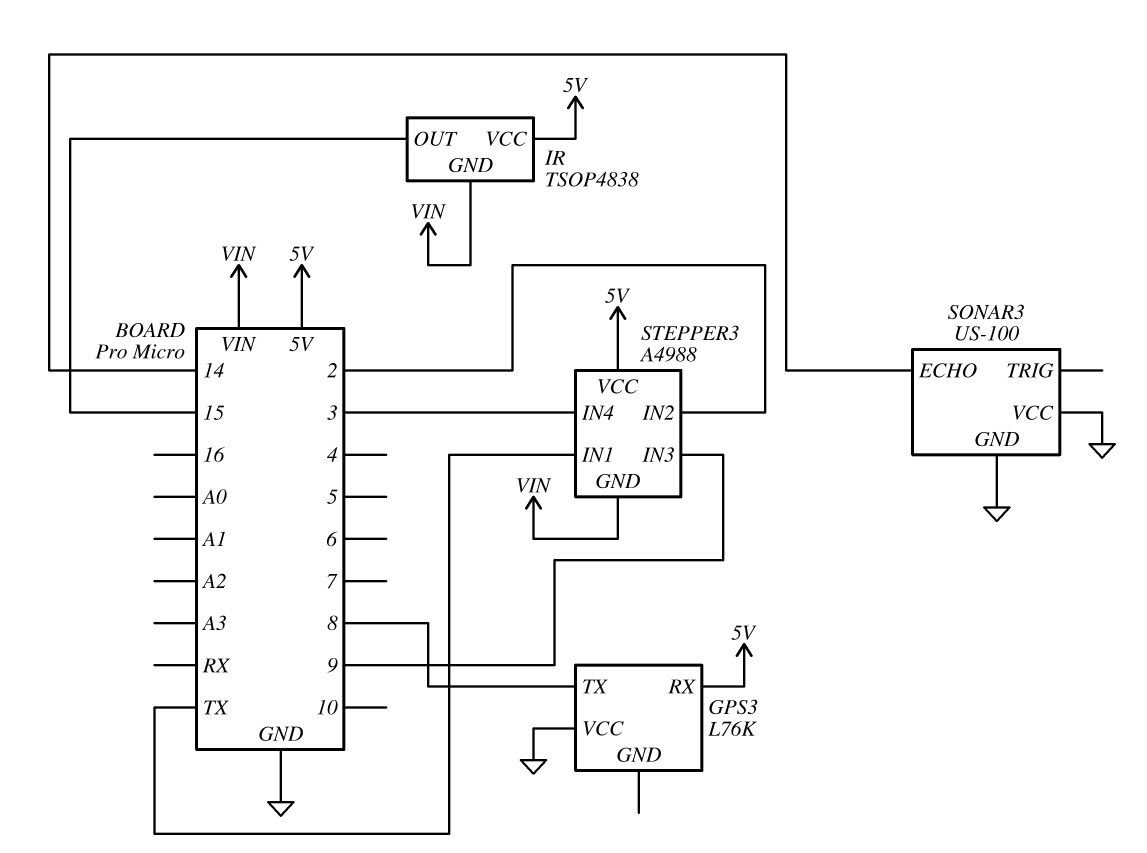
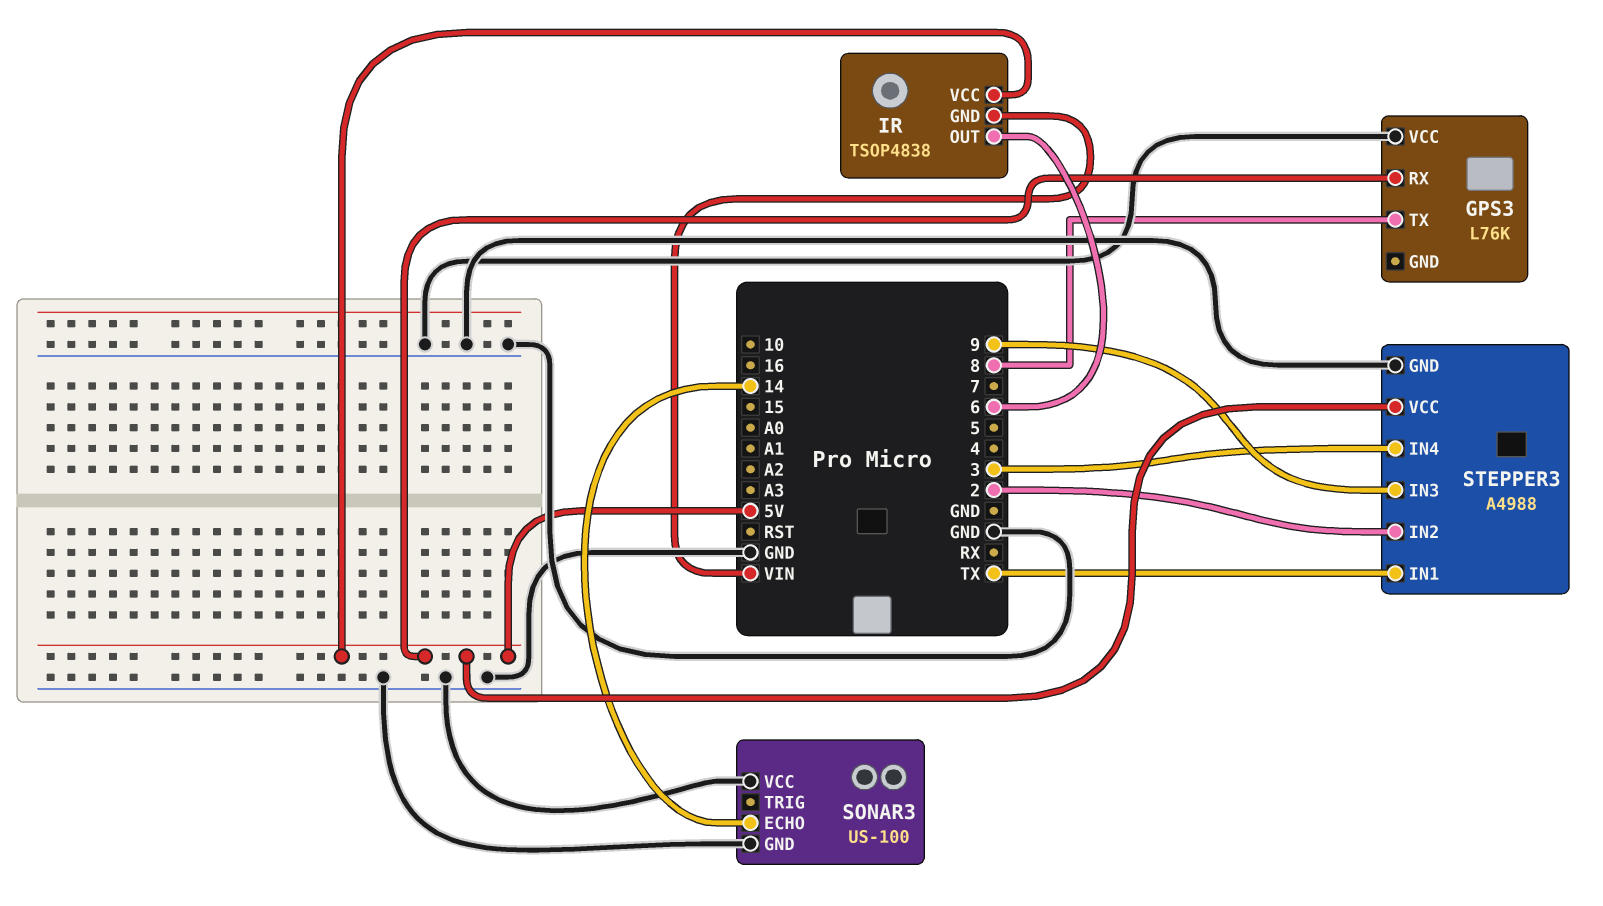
IR pin OUT: 15 -> 6
STEPPER3 pin GND: VIN -> GND

